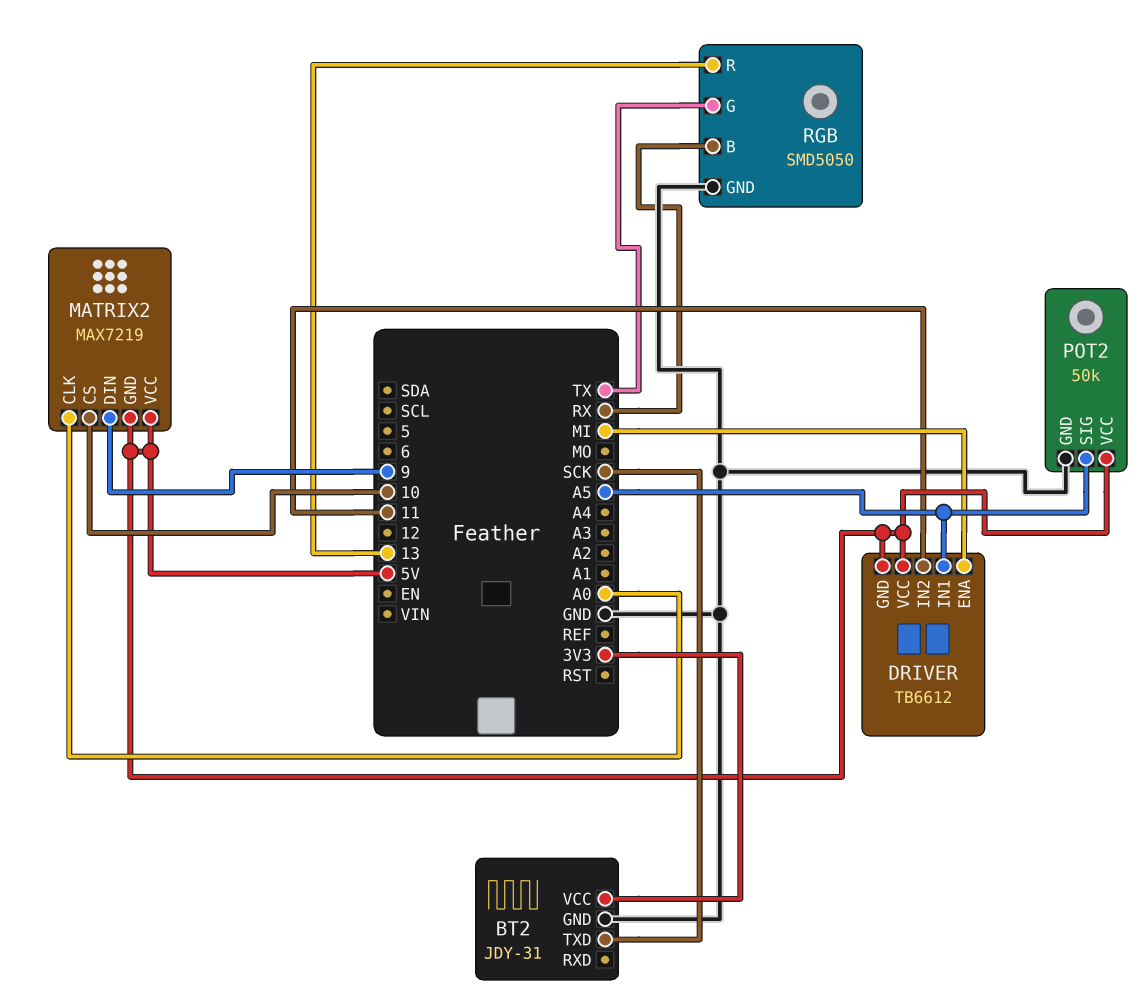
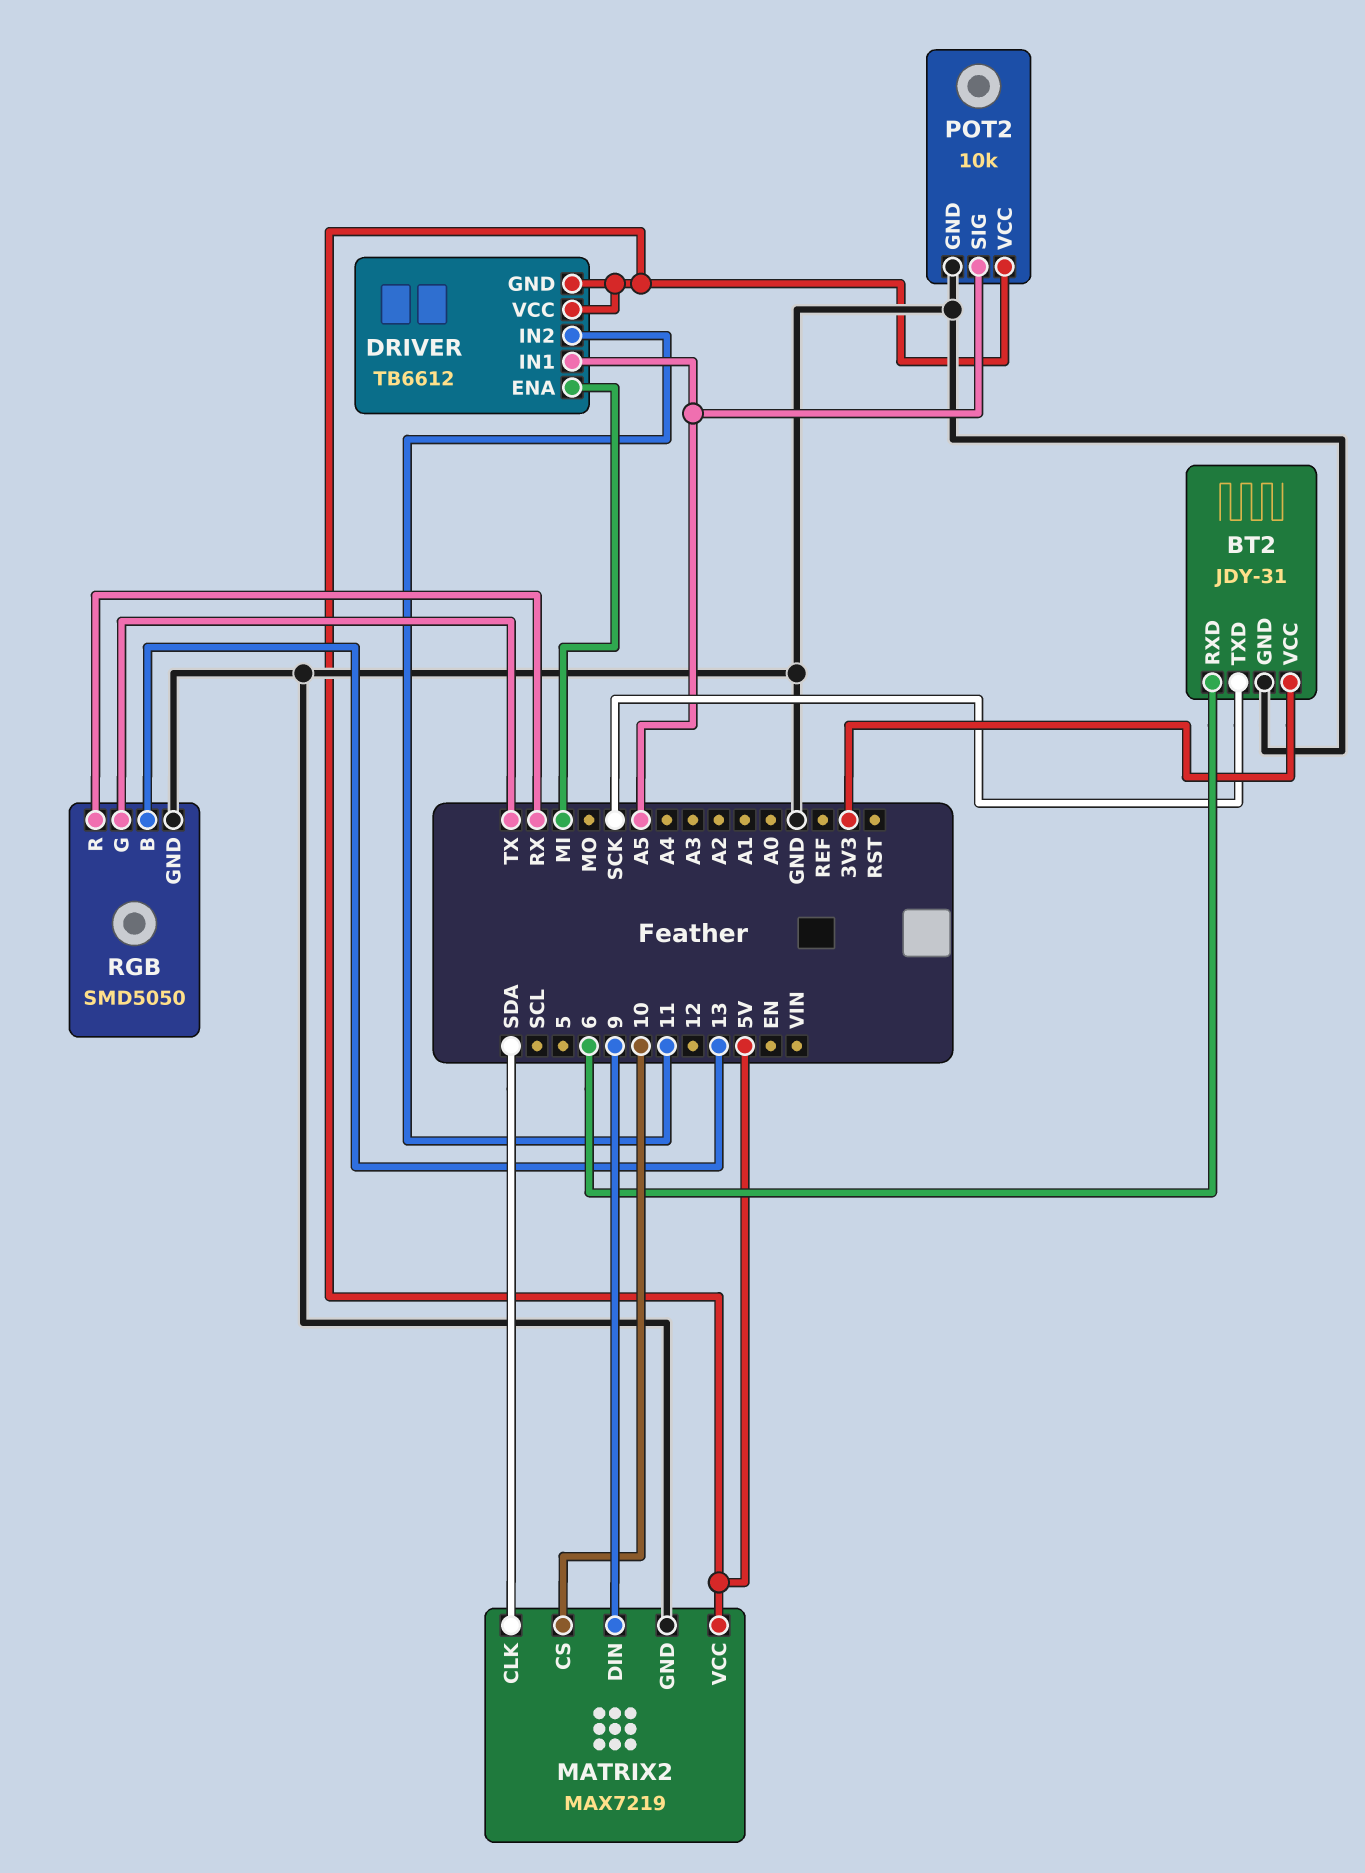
BT2 pin RXD: none -> 6
MATRIX2 pin CLK: A0 -> SDA
MATRIX2 pin GND: 5V -> GND
POT2: 50k -> 10k
RGB pin B: RX -> 13
RGB pin R: 13 -> RX

